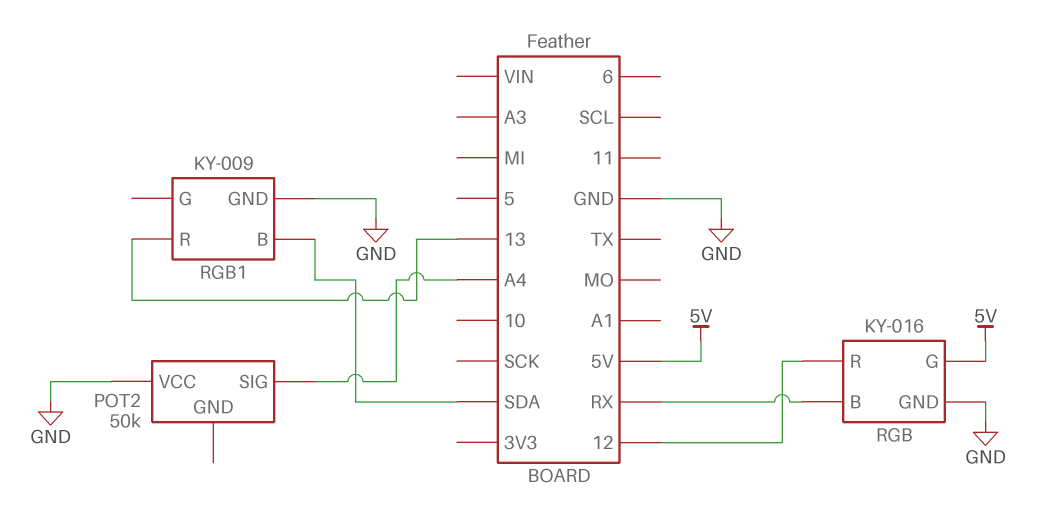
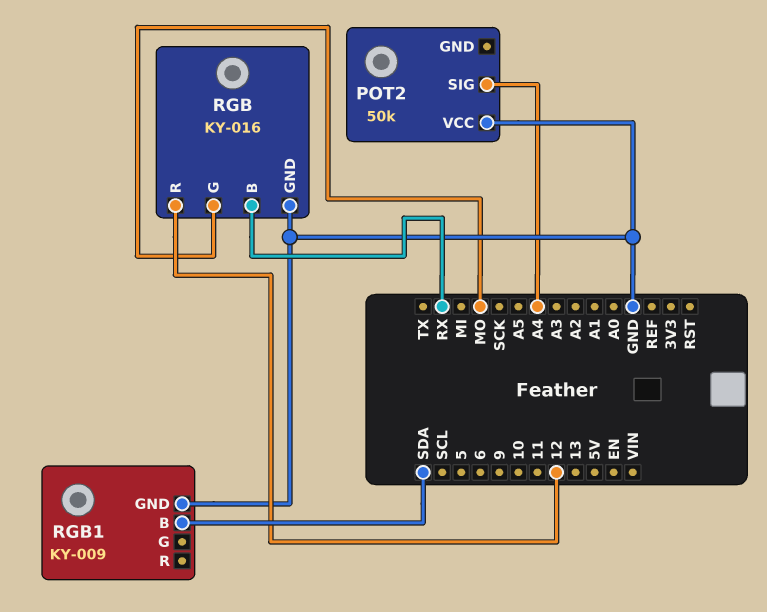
RGB pin G: 5V -> MO
RGB1 pin R: 13 -> none

